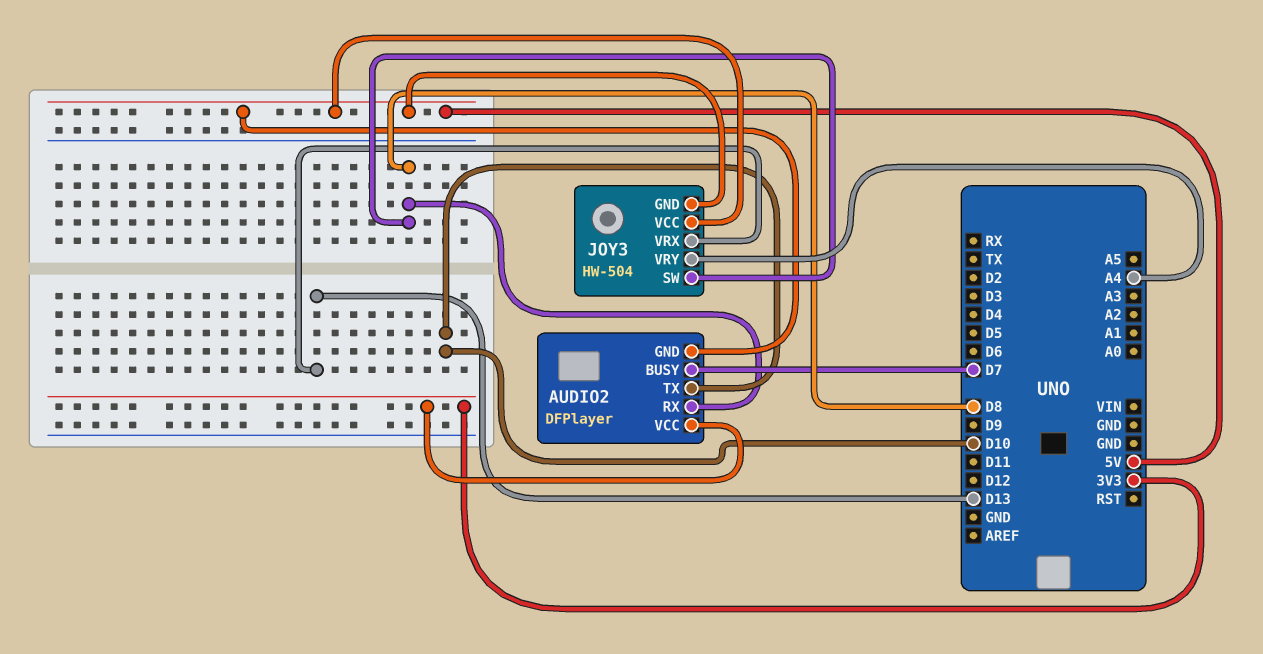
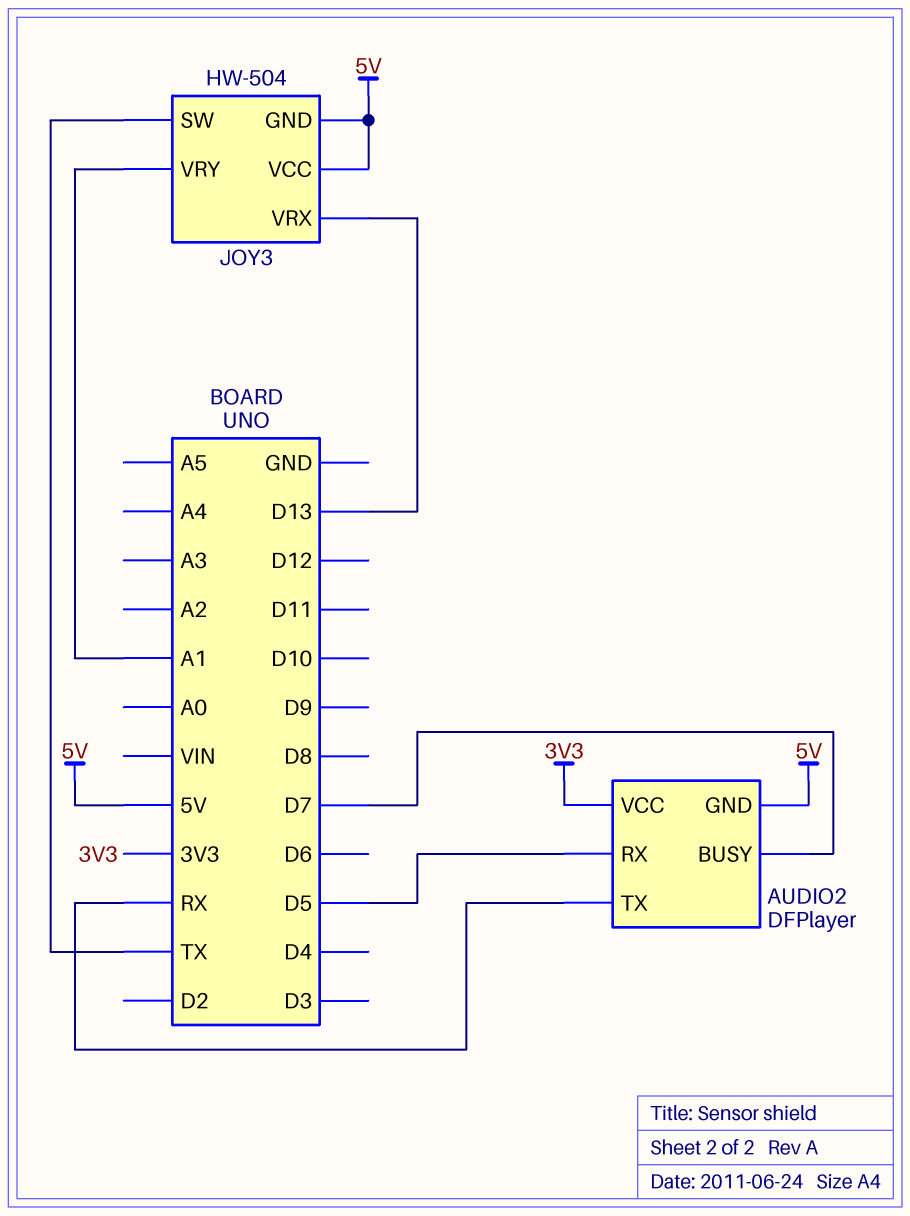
AUDIO2 pin RX: D8 -> D5
AUDIO2 pin TX: D10 -> RX
JOY3 pin SW: D8 -> TX
JOY3 pin VRY: A4 -> A1

